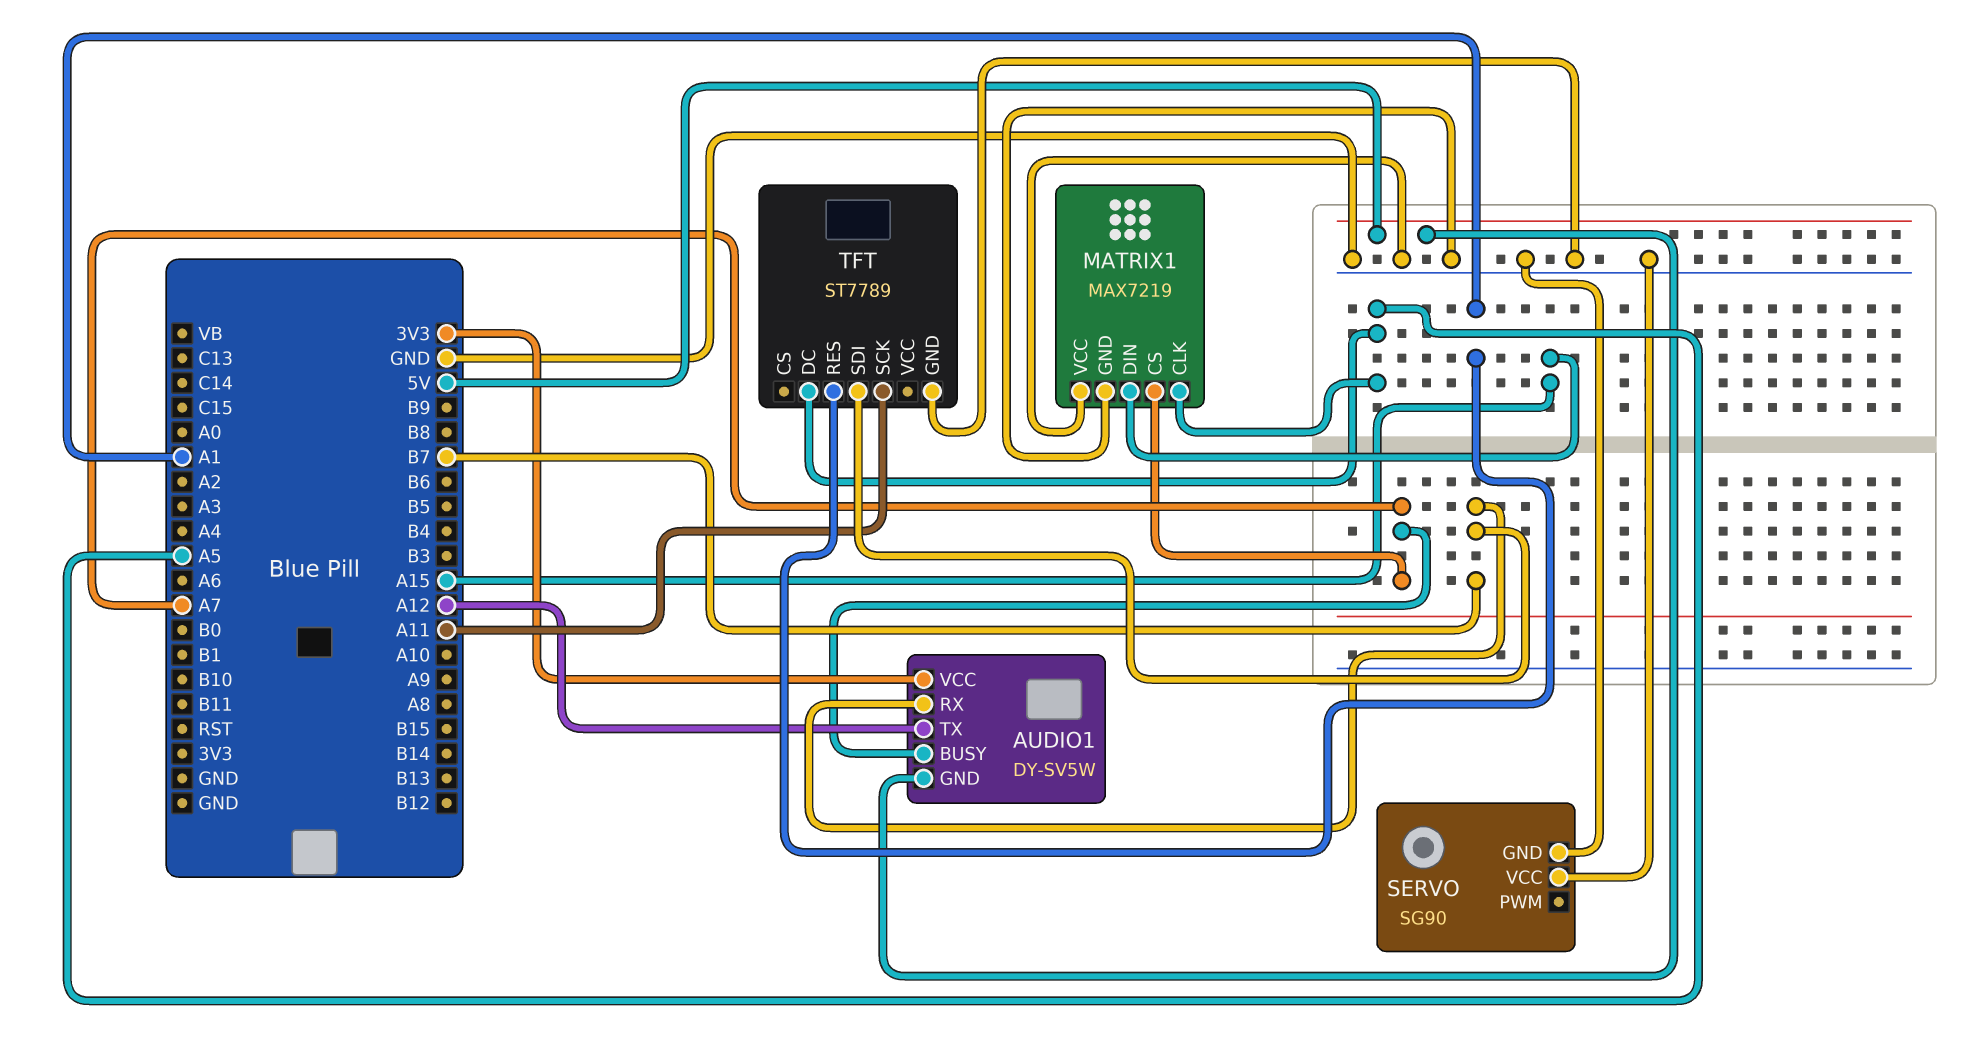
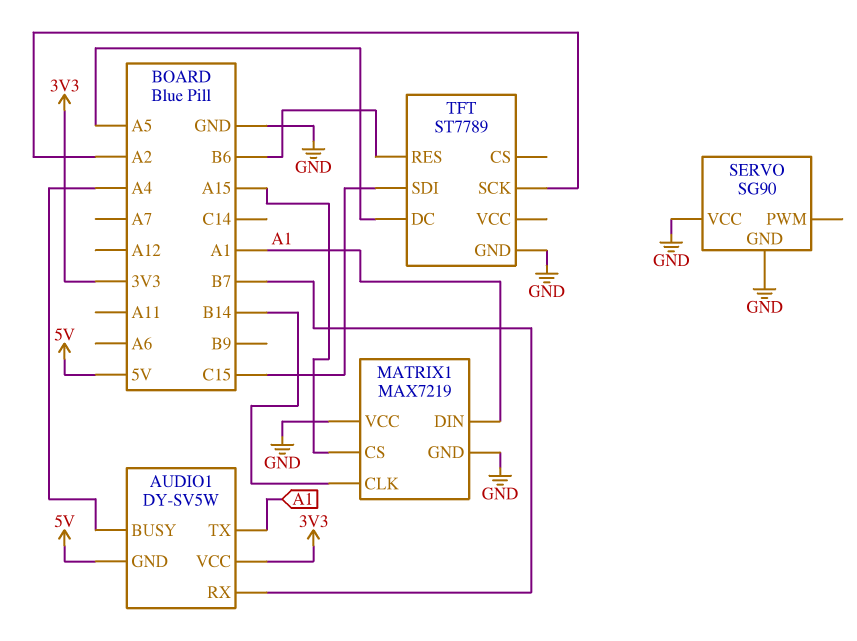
AUDIO1 pin BUSY: A7 -> A4
AUDIO1 pin TX: A12 -> A1
MATRIX1 pin CLK: A5 -> B14
MATRIX1 pin CS: A7 -> A15
MATRIX1 pin DIN: A15 -> A1
TFT pin RES: A1 -> B6
TFT pin SCK: A11 -> A2
TFT pin SDI: B7 -> C15

